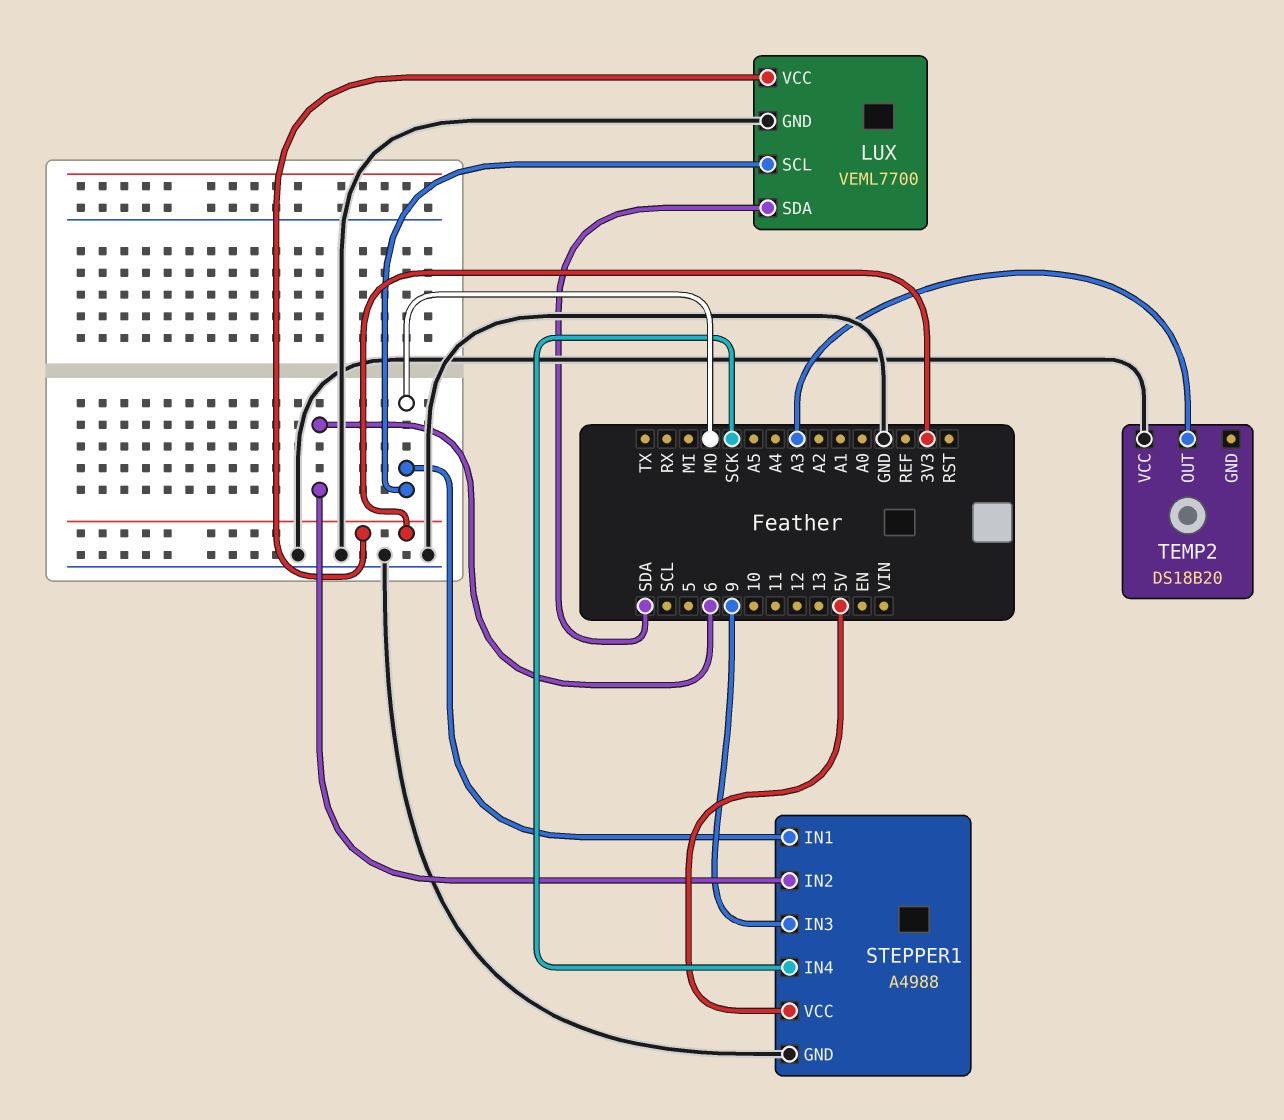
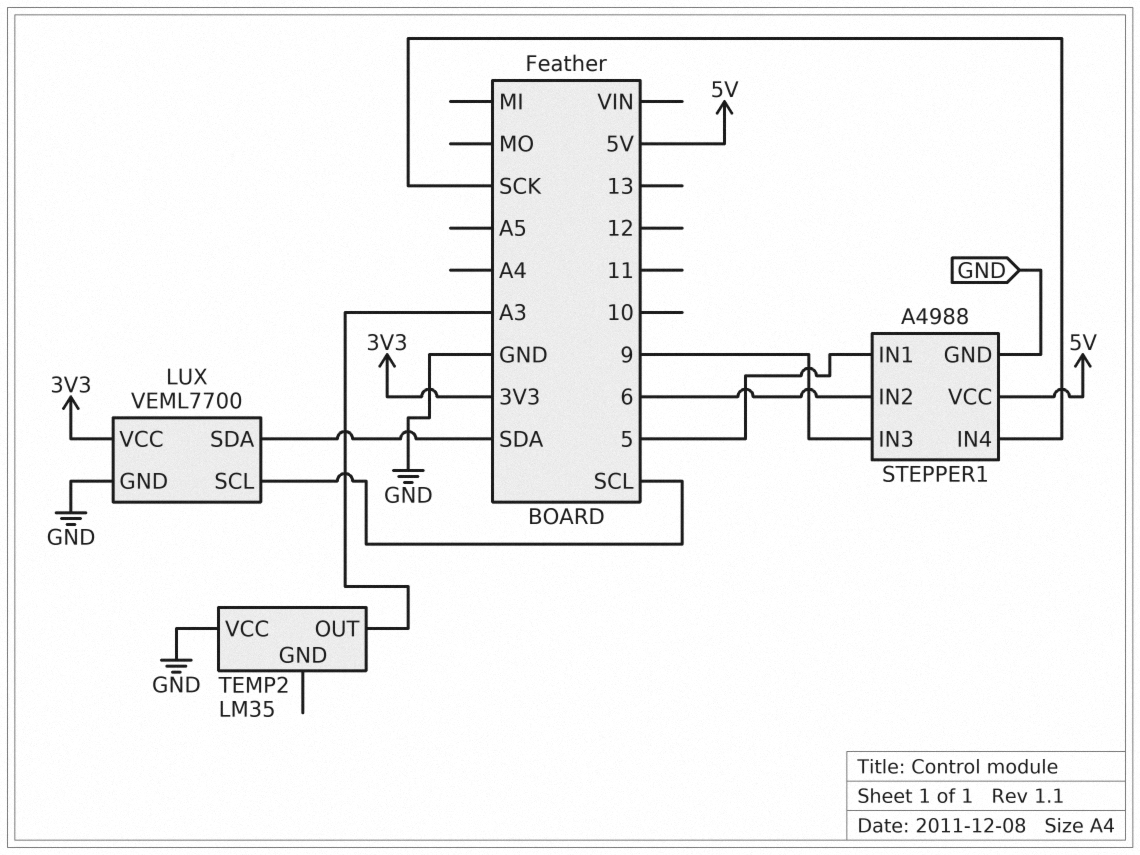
LUX pin SCL: MO -> SCL
STEPPER1 pin IN1: MO -> 5
TEMP2: DS18B20 -> LM35

